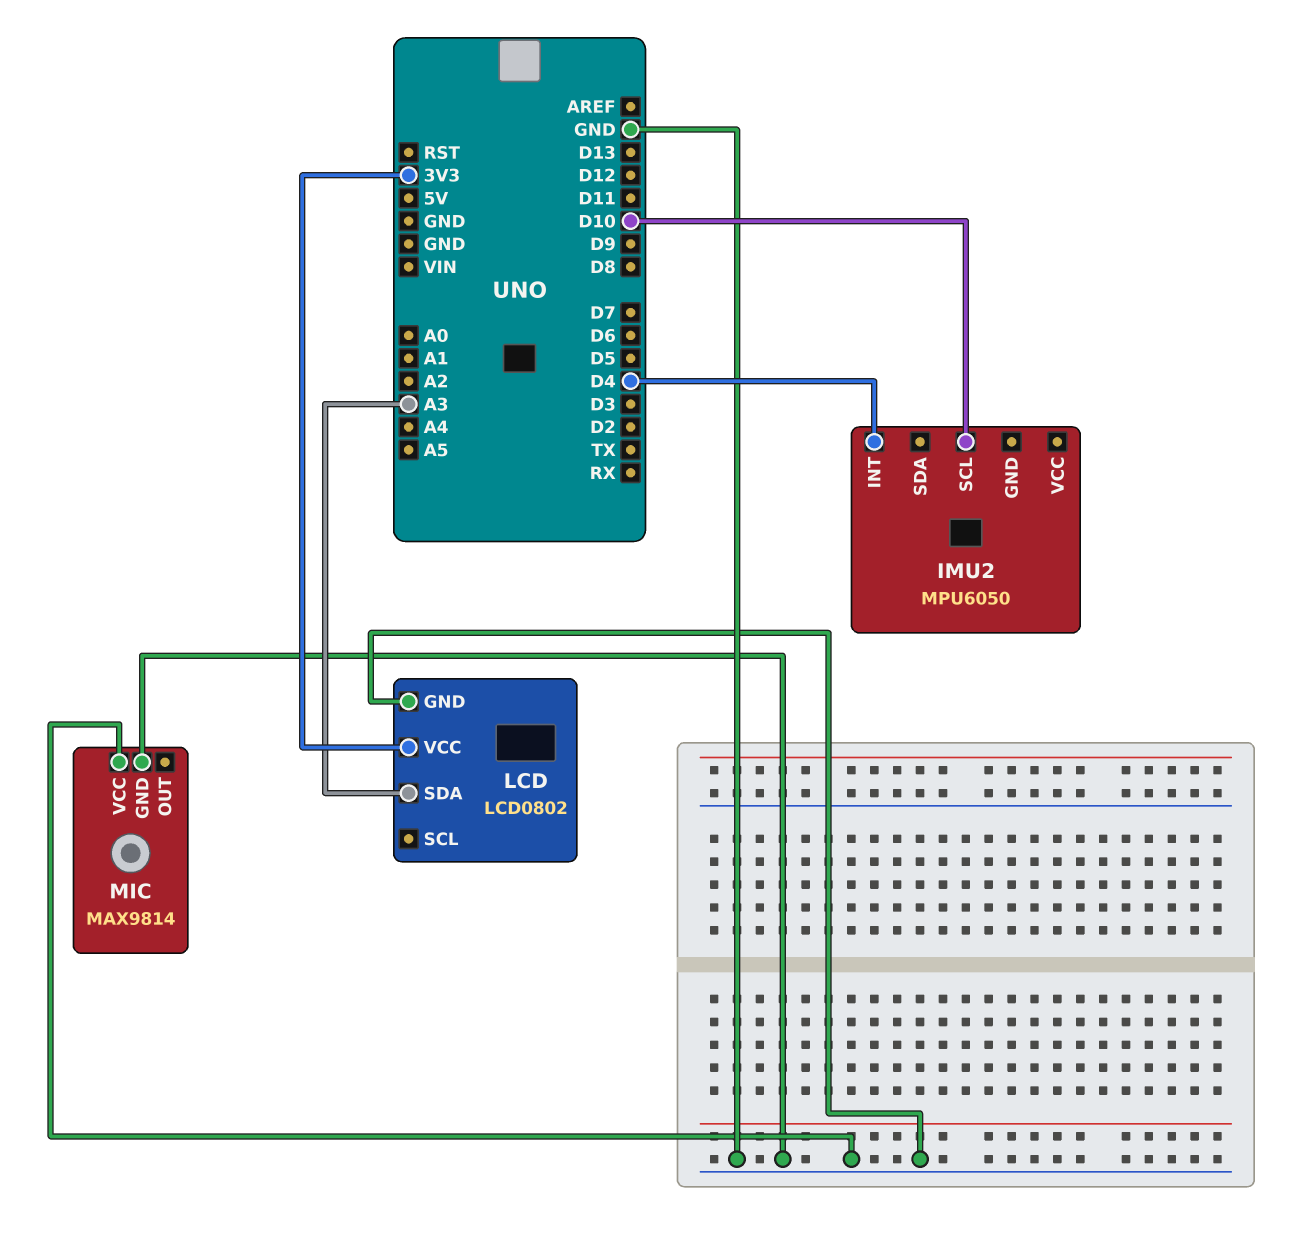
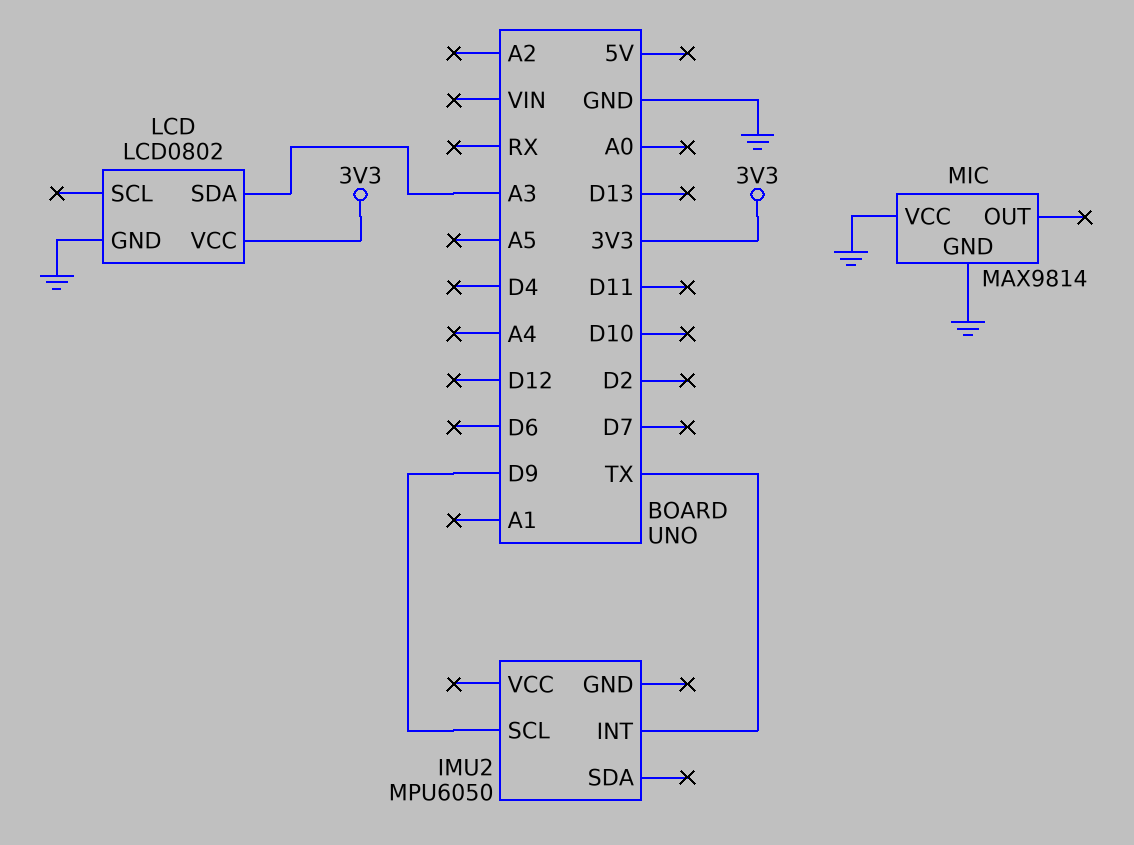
IMU2 pin INT: D4 -> TX
IMU2 pin SCL: D10 -> D9

